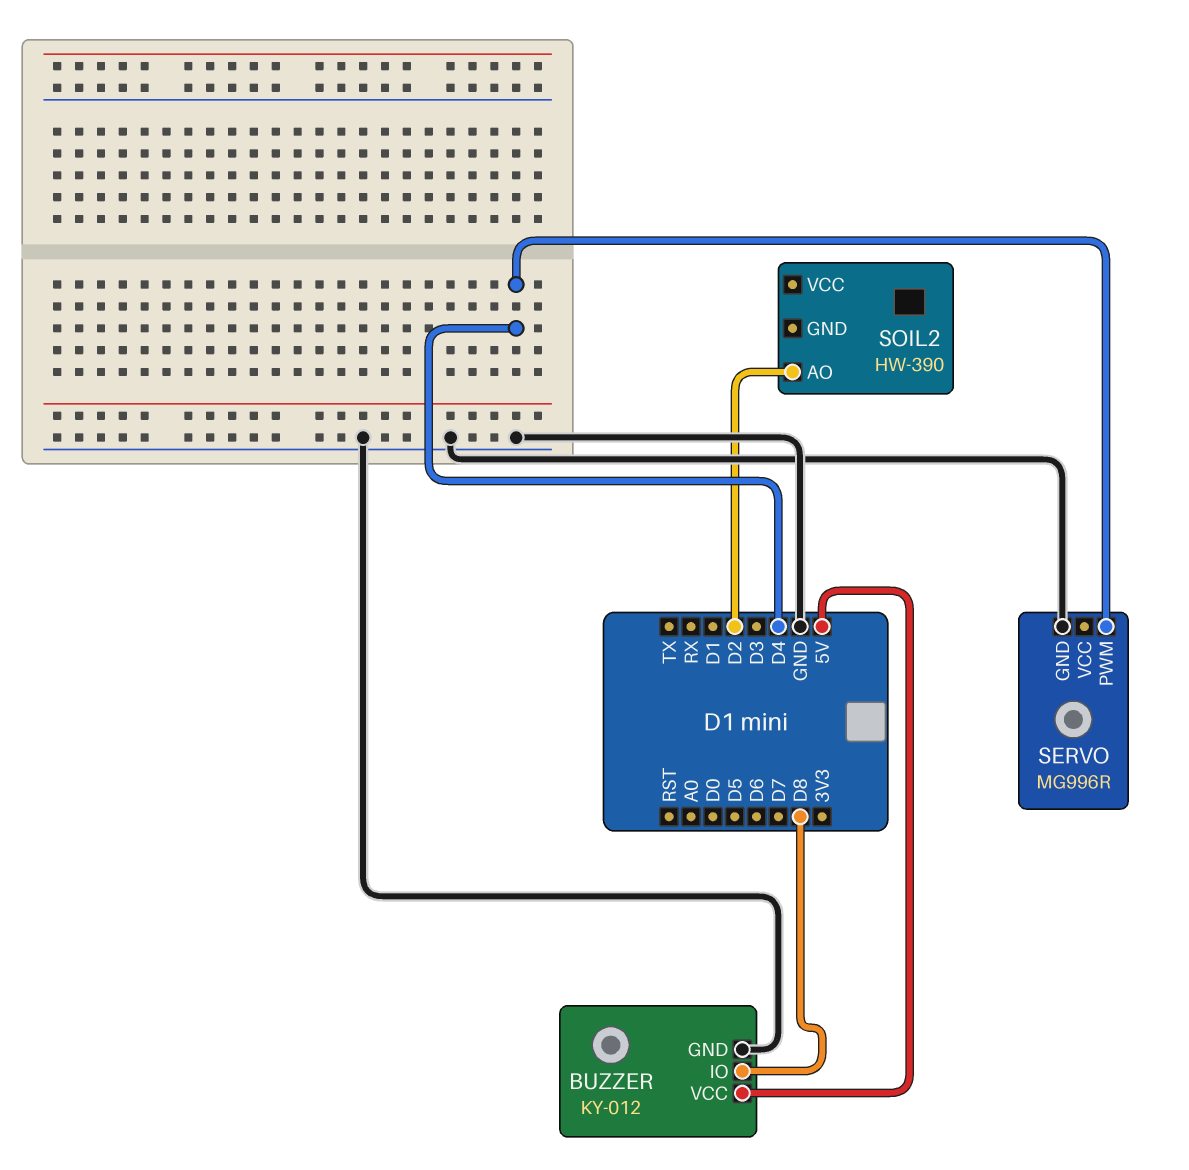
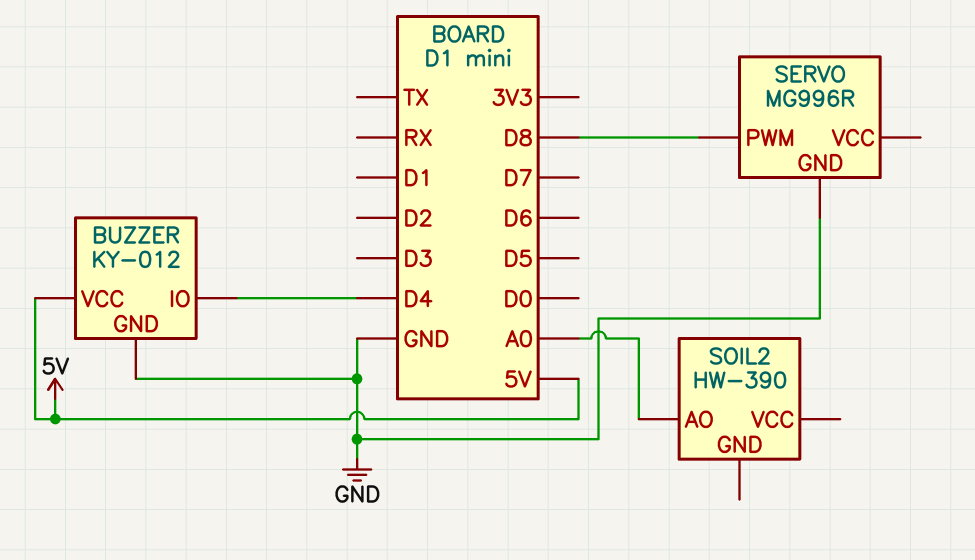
BUZZER pin IO: D8 -> D4
SERVO pin PWM: D4 -> D8
SOIL2 pin AO: D2 -> A0

